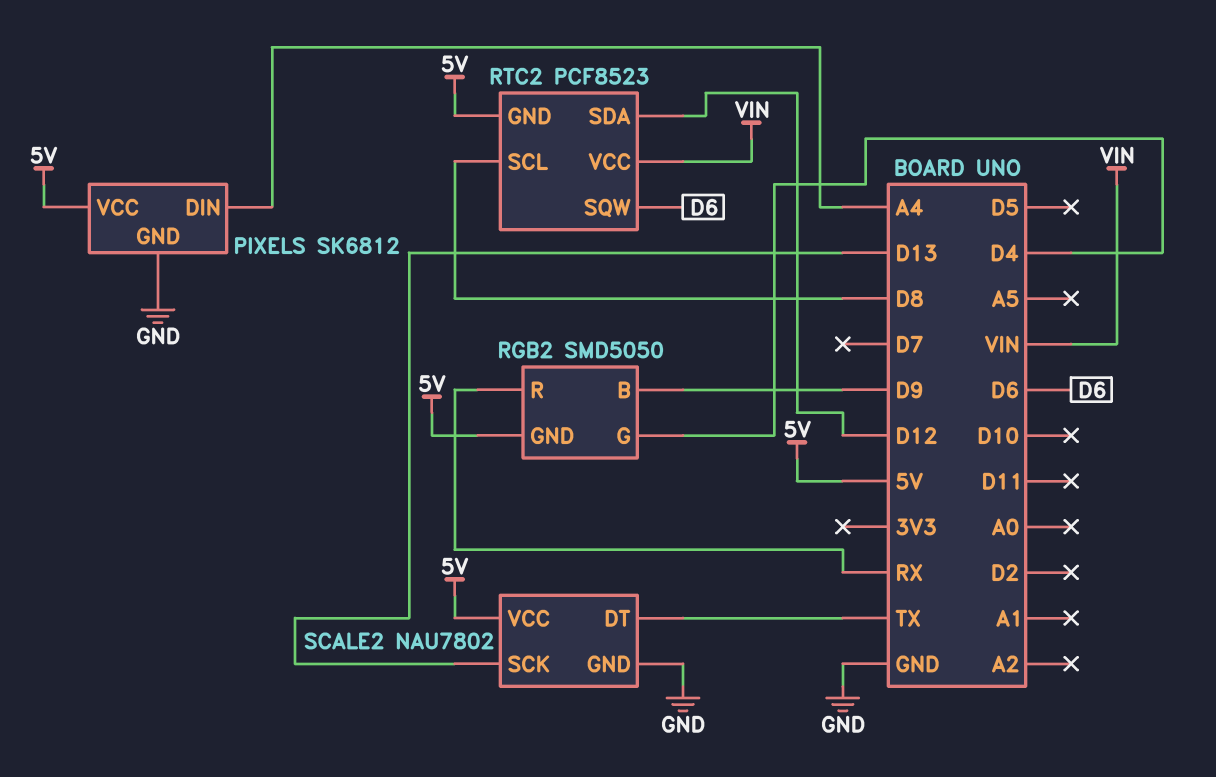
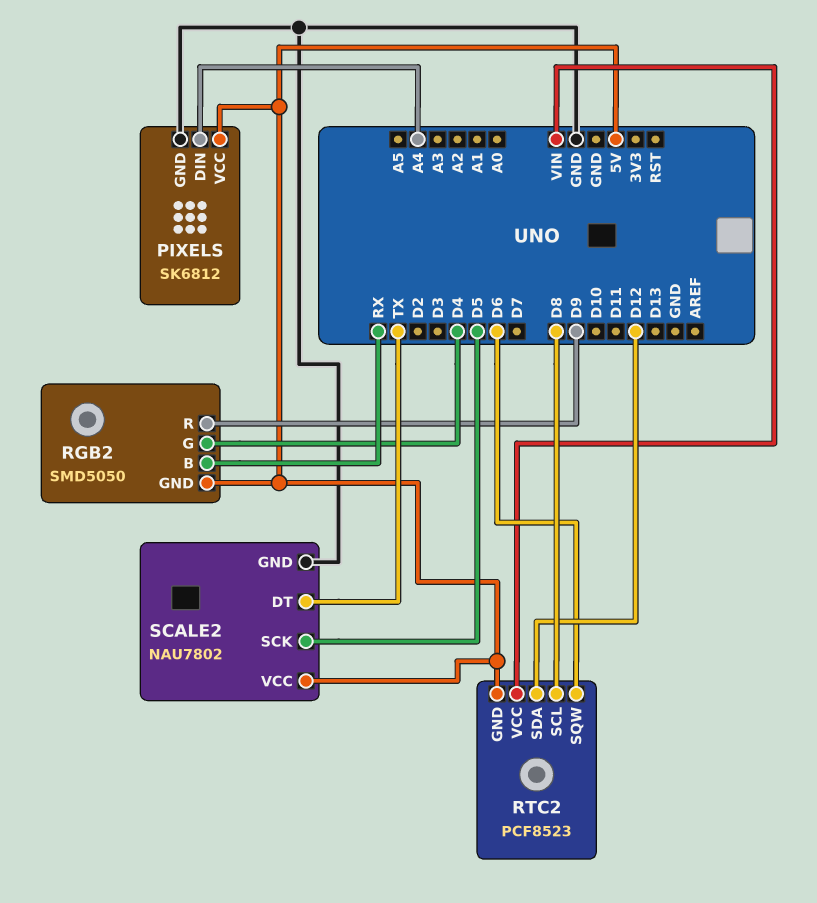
RGB2 pin B: D9 -> RX
RGB2 pin R: RX -> D9
SCALE2 pin SCK: D13 -> D5

